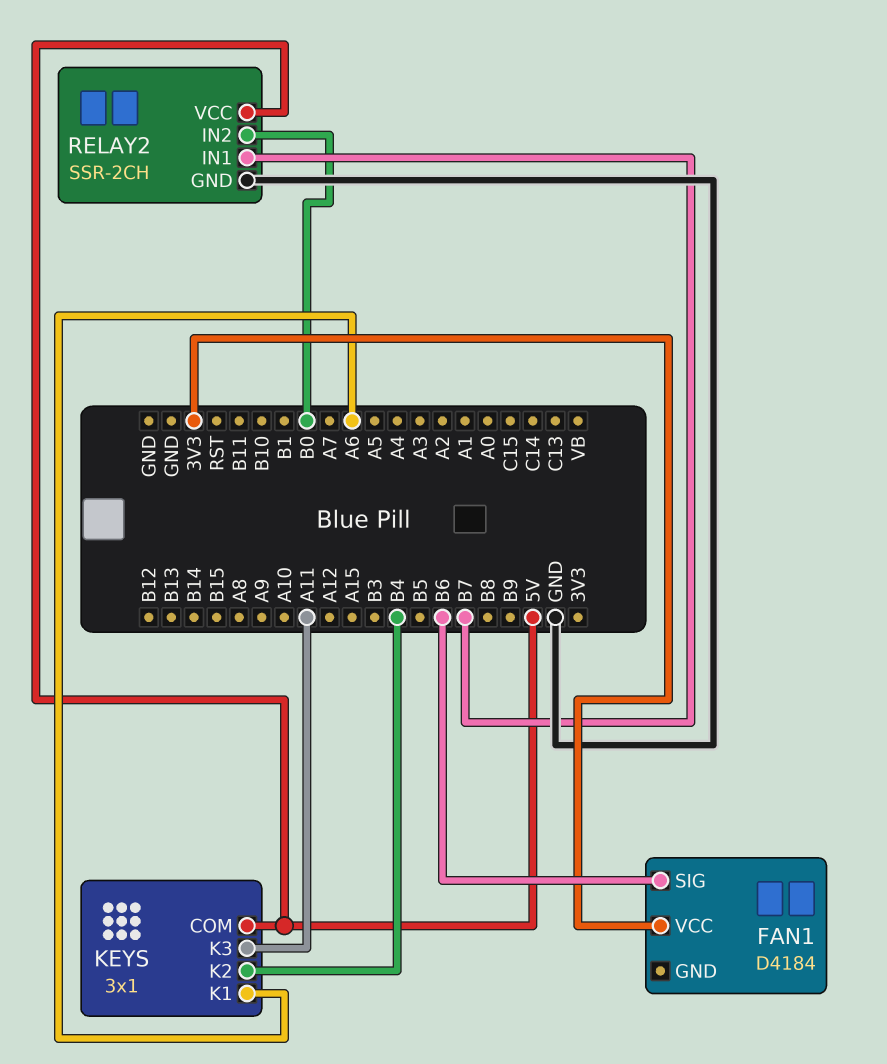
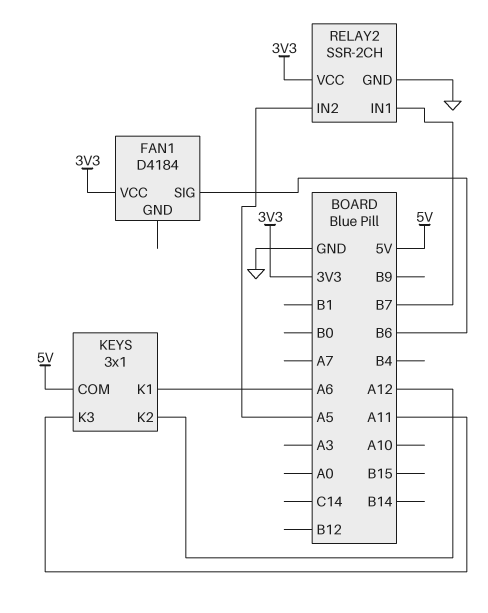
KEYS pin K2: B4 -> A12
RELAY2 pin IN2: B0 -> A5
RELAY2 pin VCC: 5V -> 3V3

